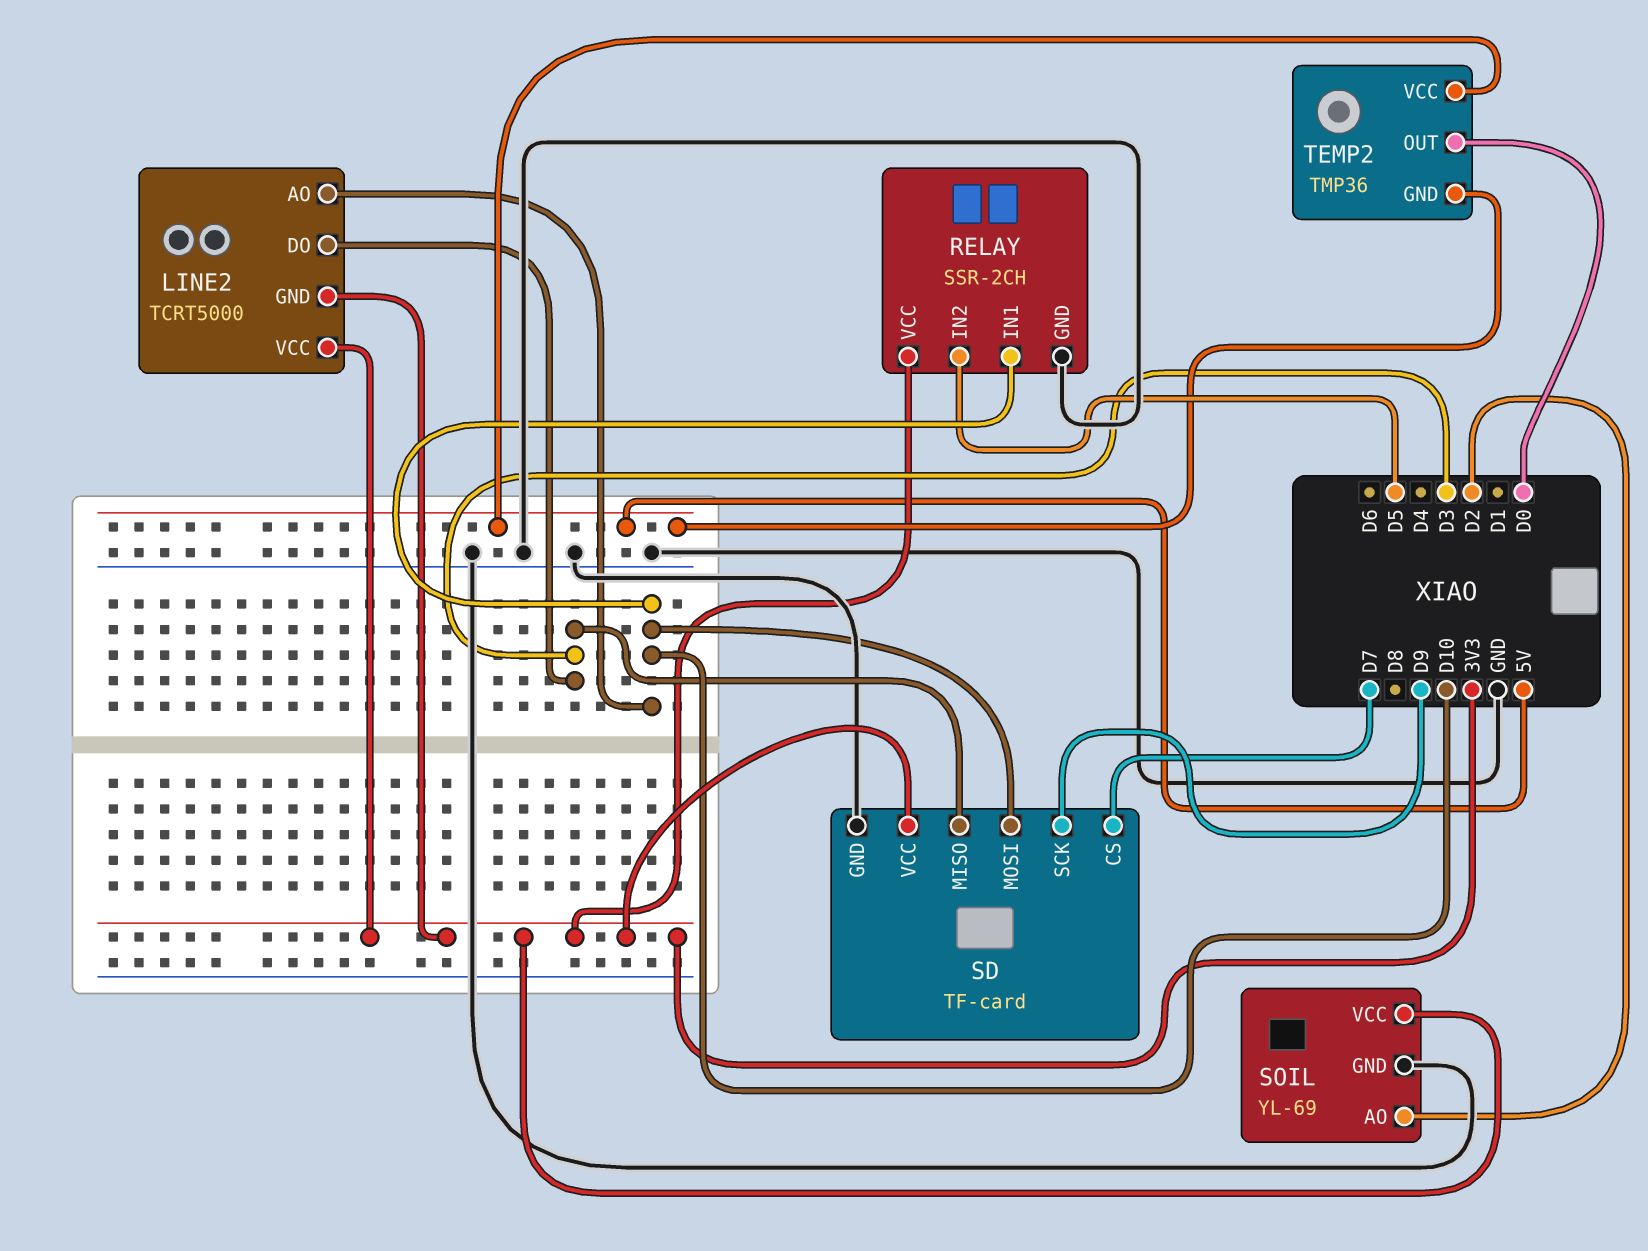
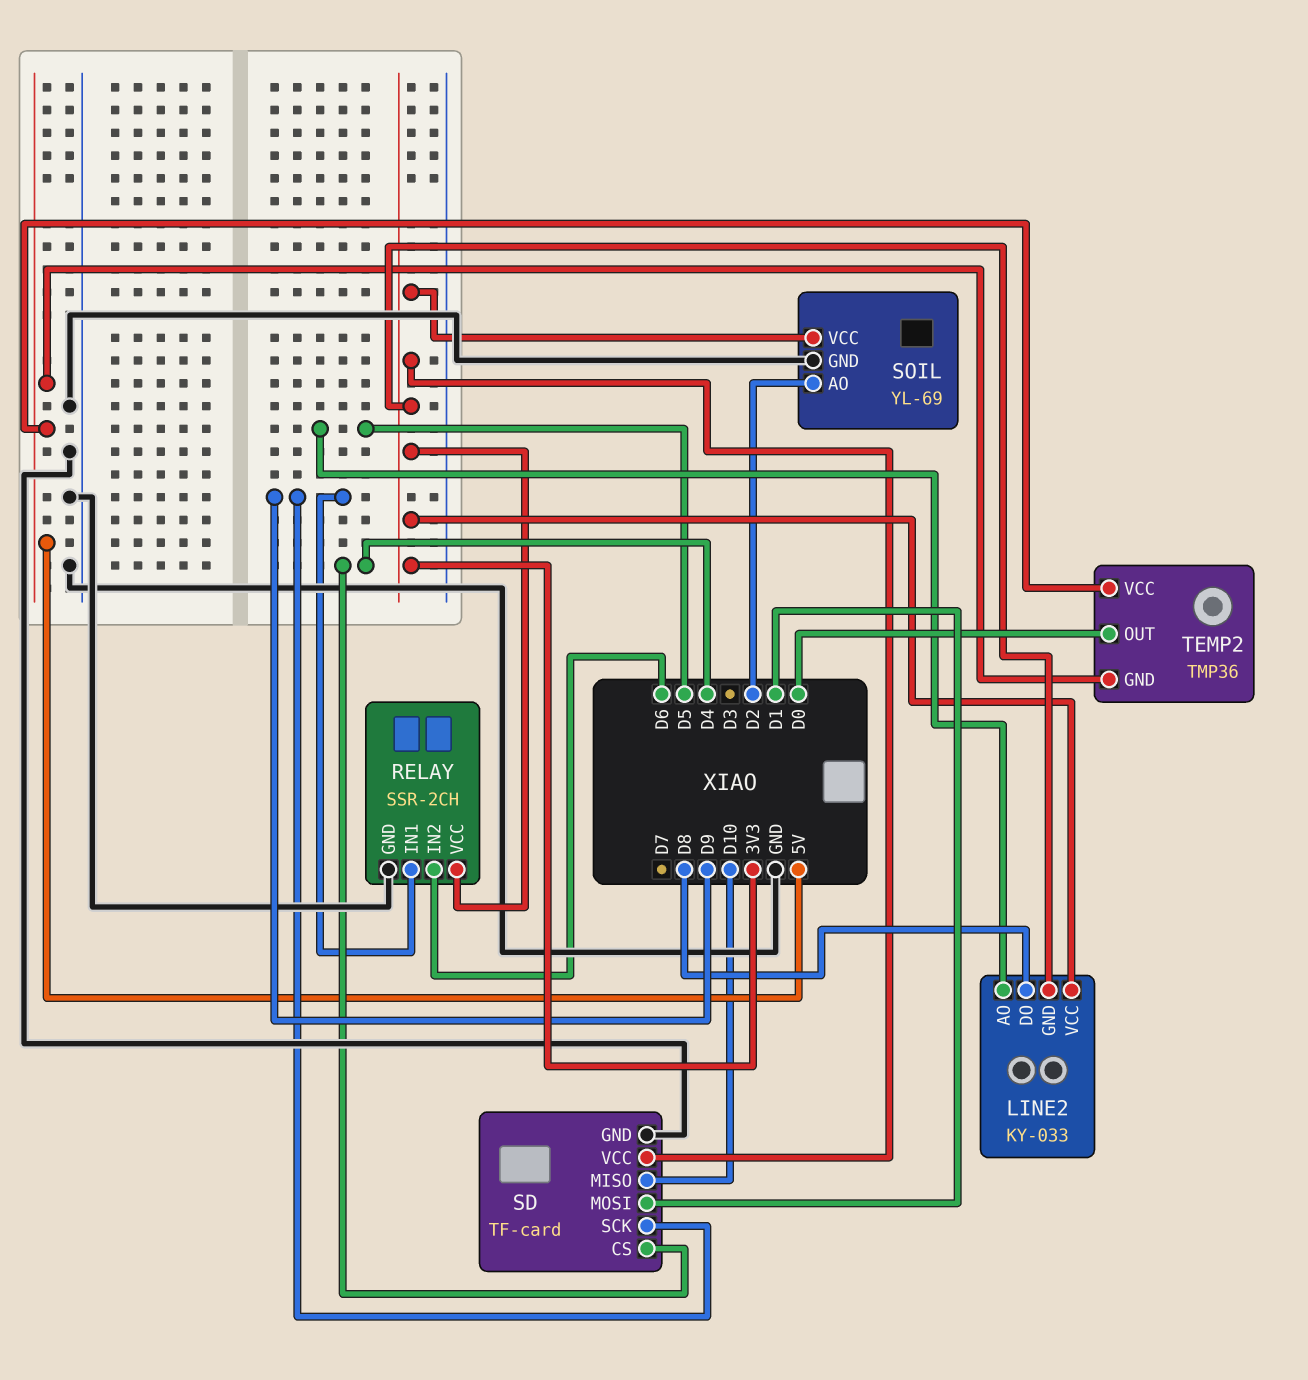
LINE2: TCRT5000 -> KY-033
LINE2 pin AO: D10 -> D5
LINE2 pin DO: D3 -> D8
RELAY pin IN1: D10 -> D9
RELAY pin IN2: D5 -> D6
SD pin CS: D7 -> D4
SD pin MISO: D3 -> D10
SD pin MOSI: D10 -> D1

